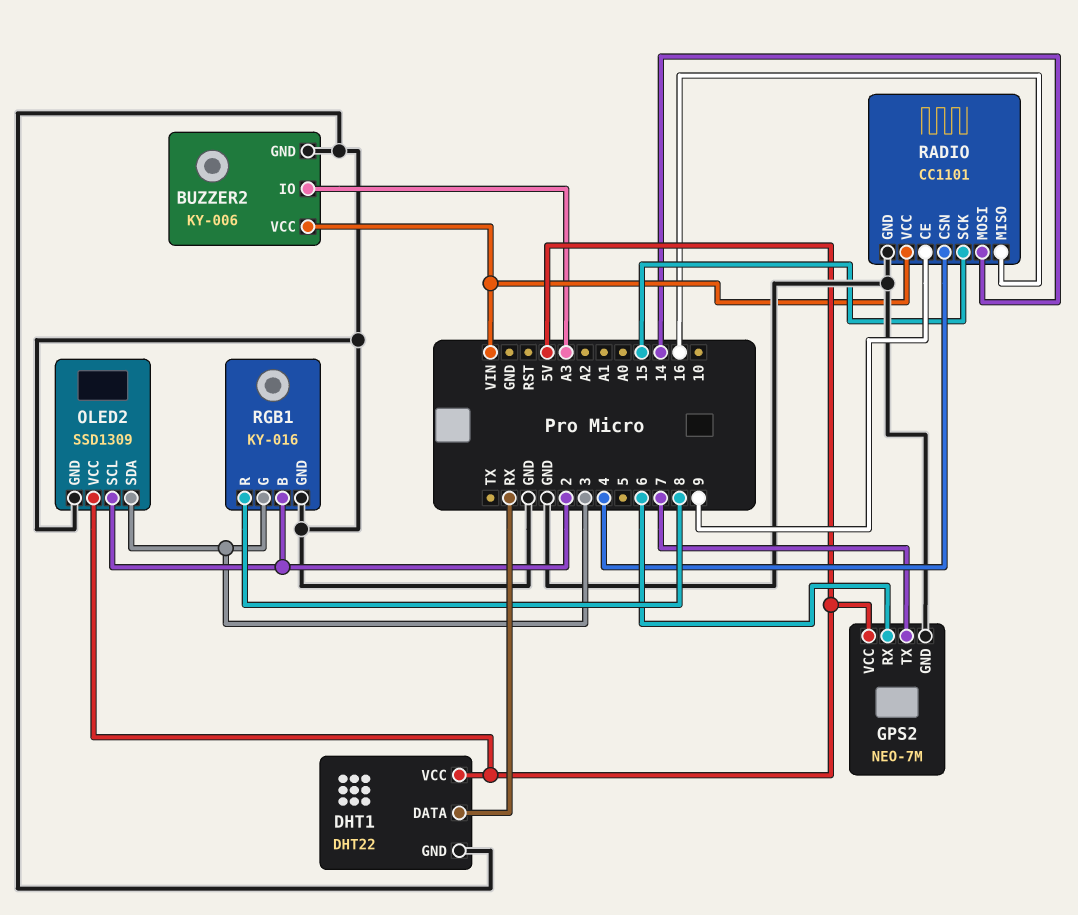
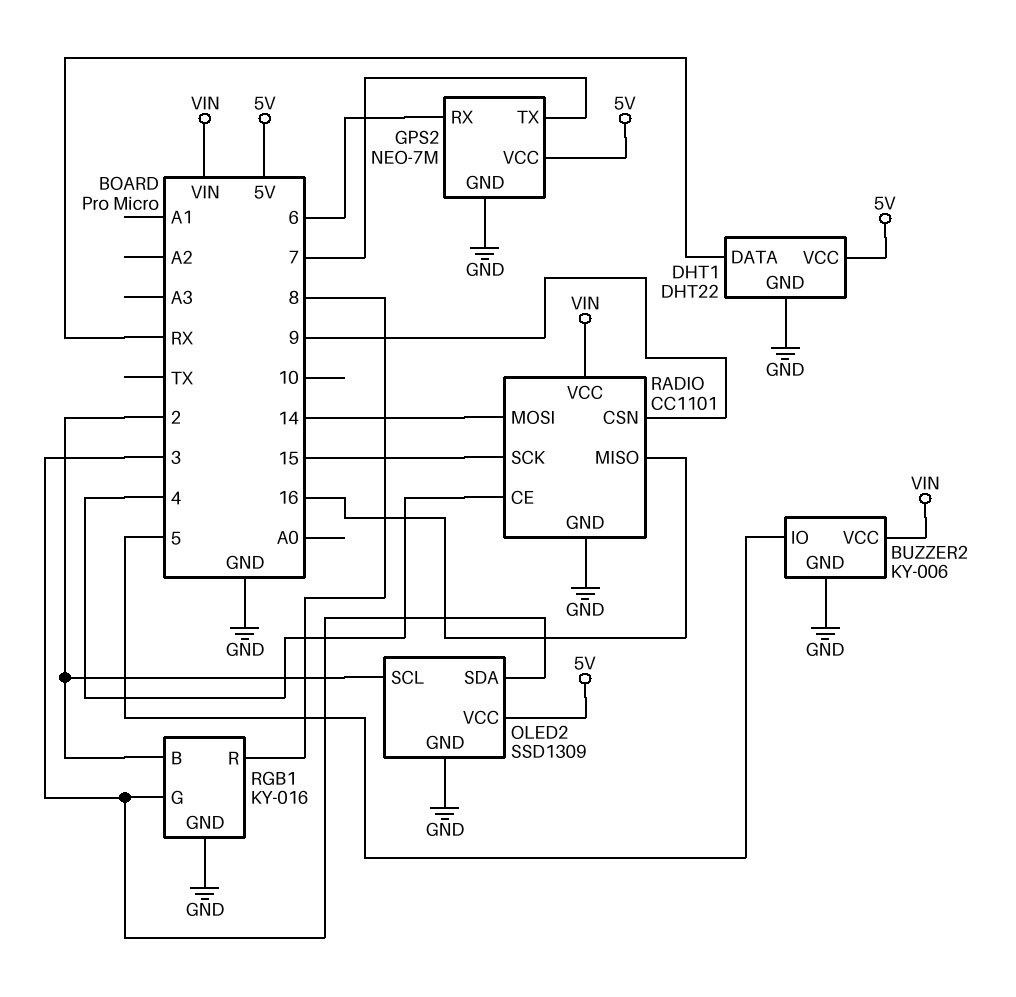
BUZZER2 pin IO: A3 -> 5
RADIO pin CE: 9 -> 4
RADIO pin CSN: 4 -> 9

